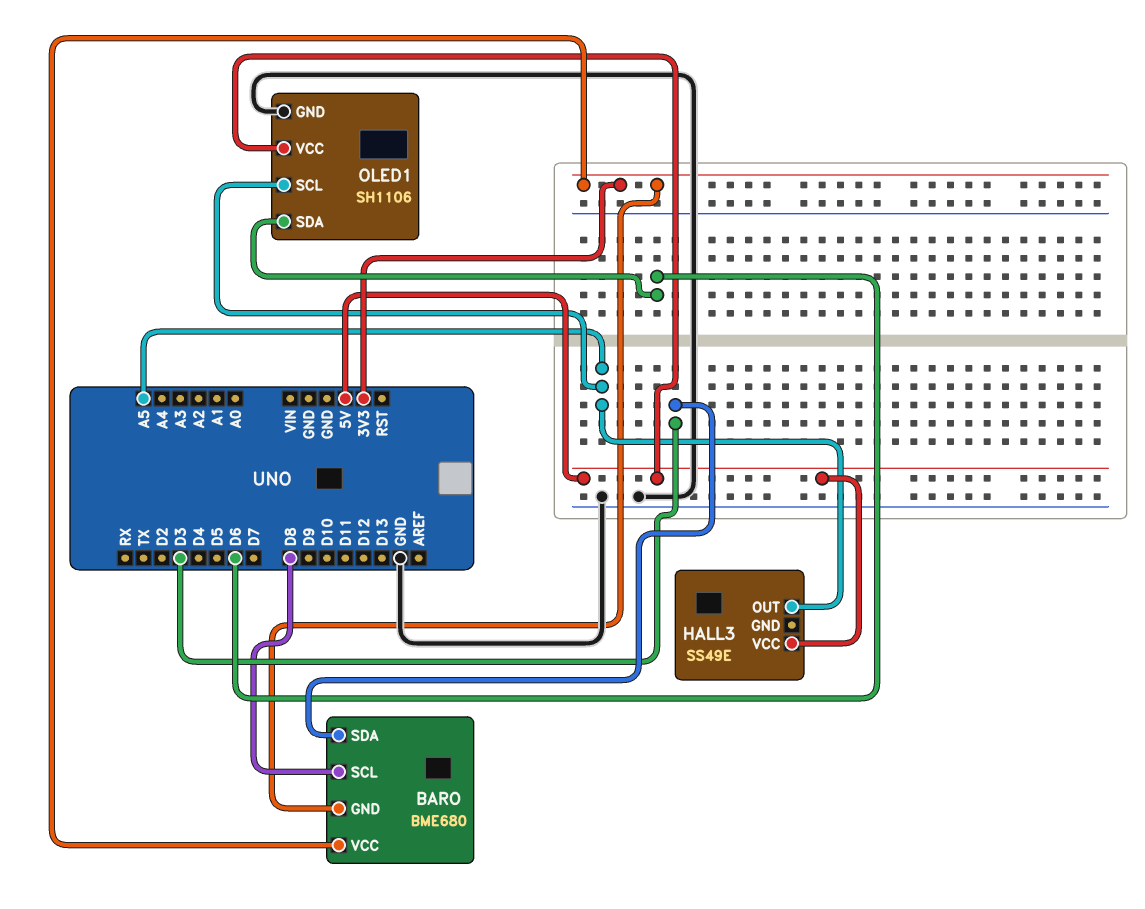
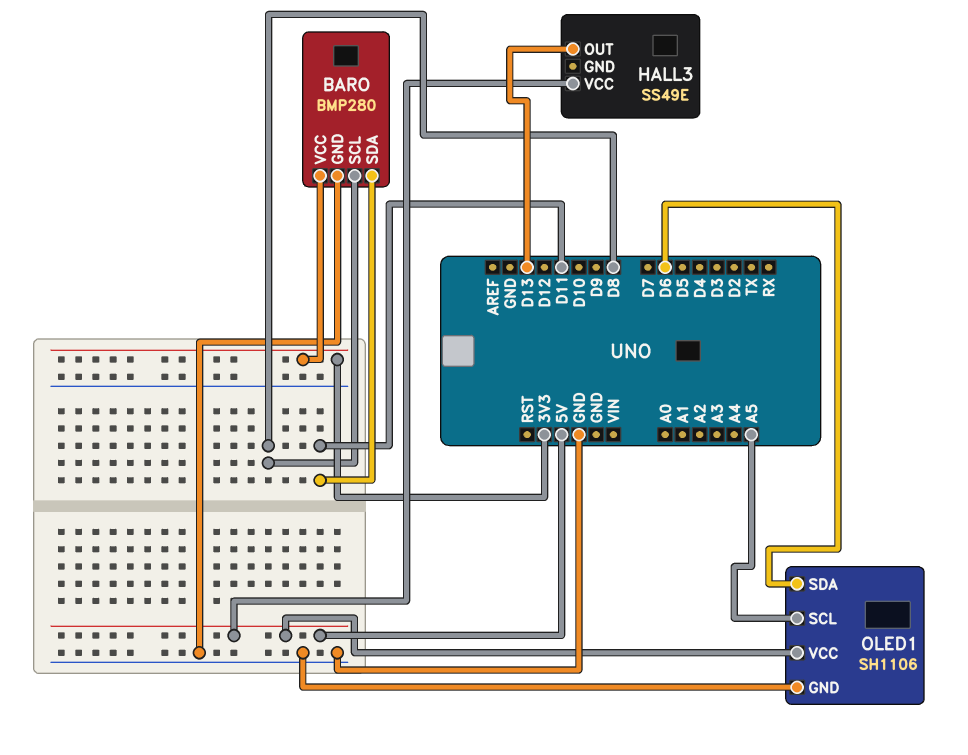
BARO: BME680 -> BMP280
BARO pin GND: 3V3 -> GND
BARO pin SDA: D3 -> D11
HALL3 pin OUT: A5 -> D13

